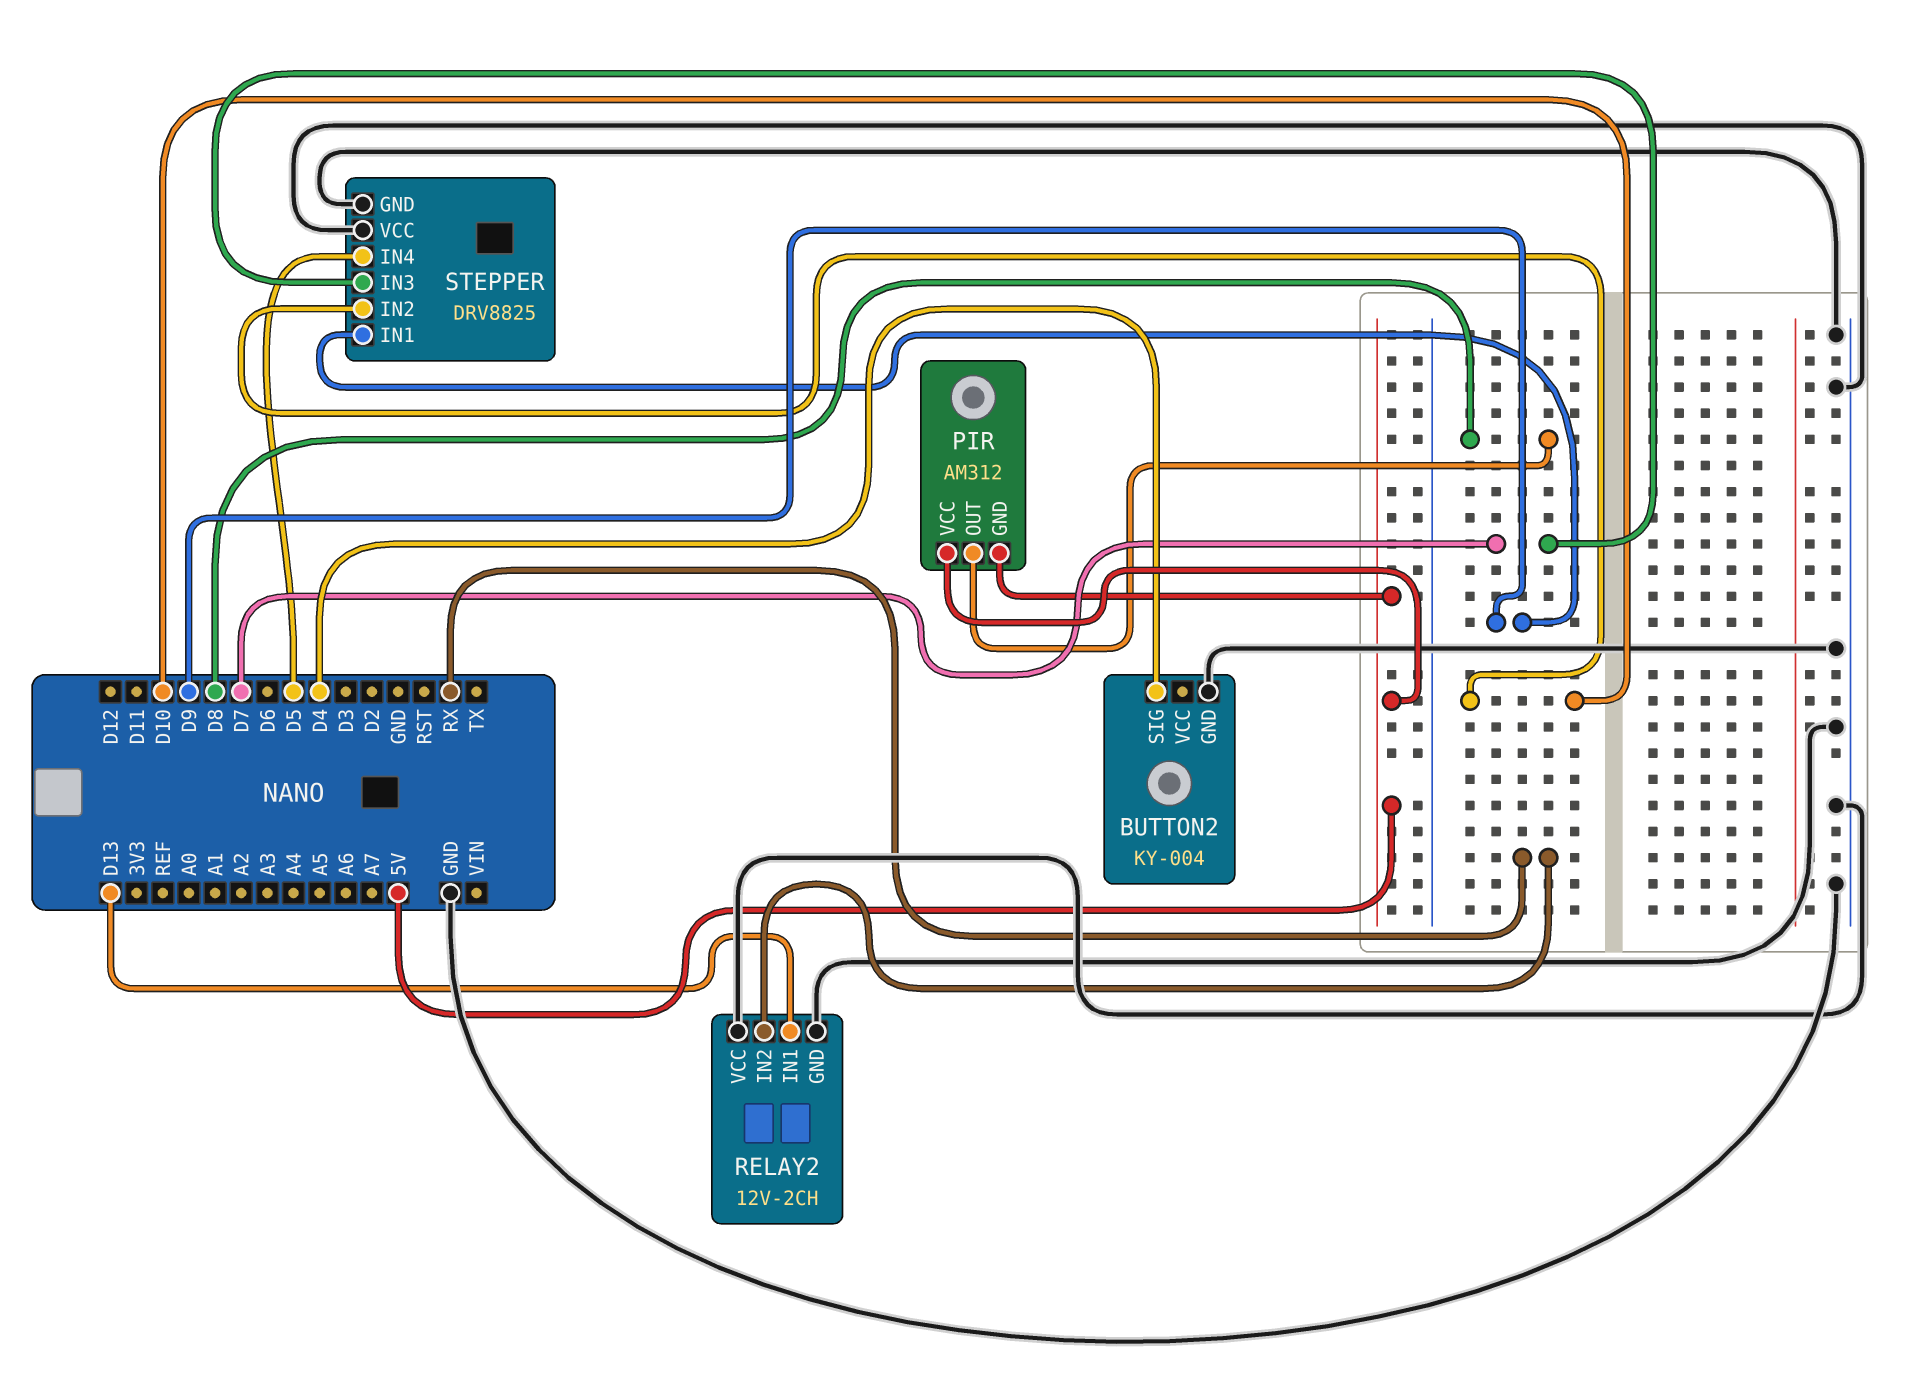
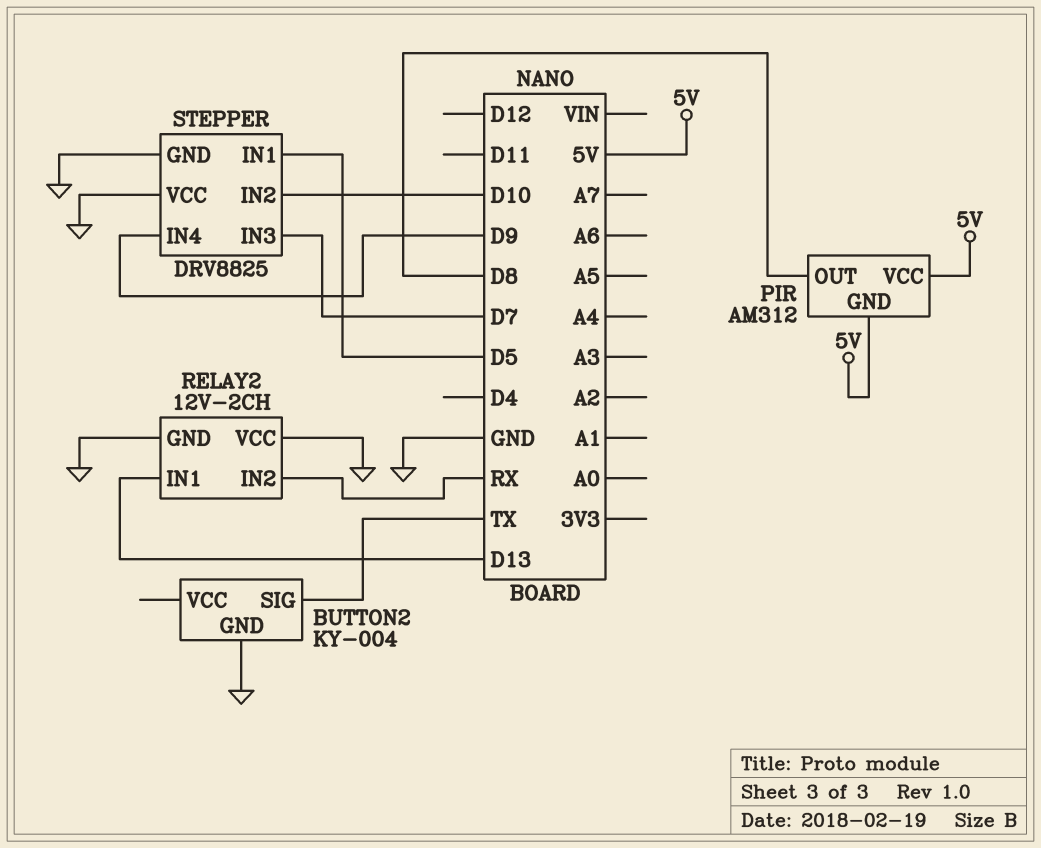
BUTTON2 pin SIG: D4 -> TX
STEPPER pin IN1: D9 -> D5
STEPPER pin IN4: D5 -> D9

